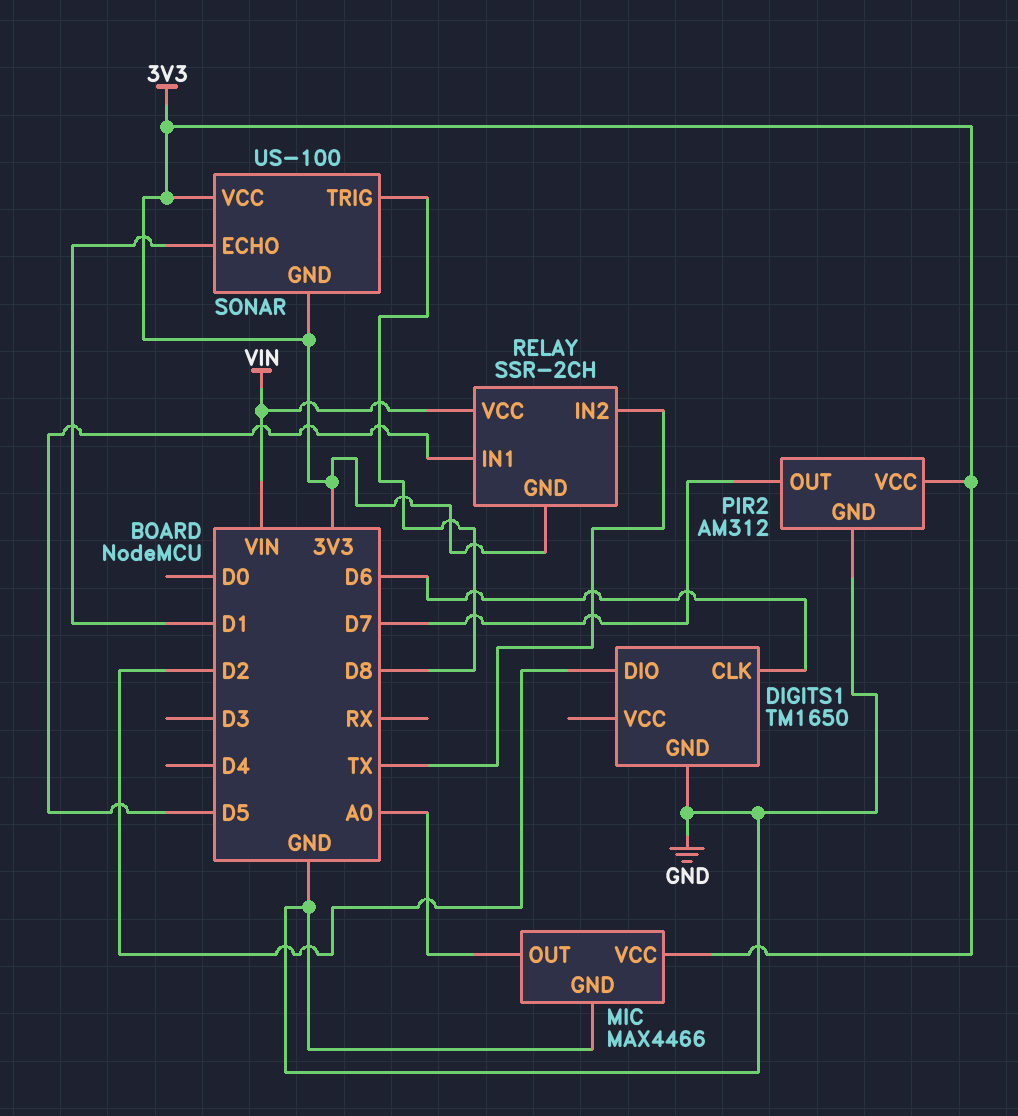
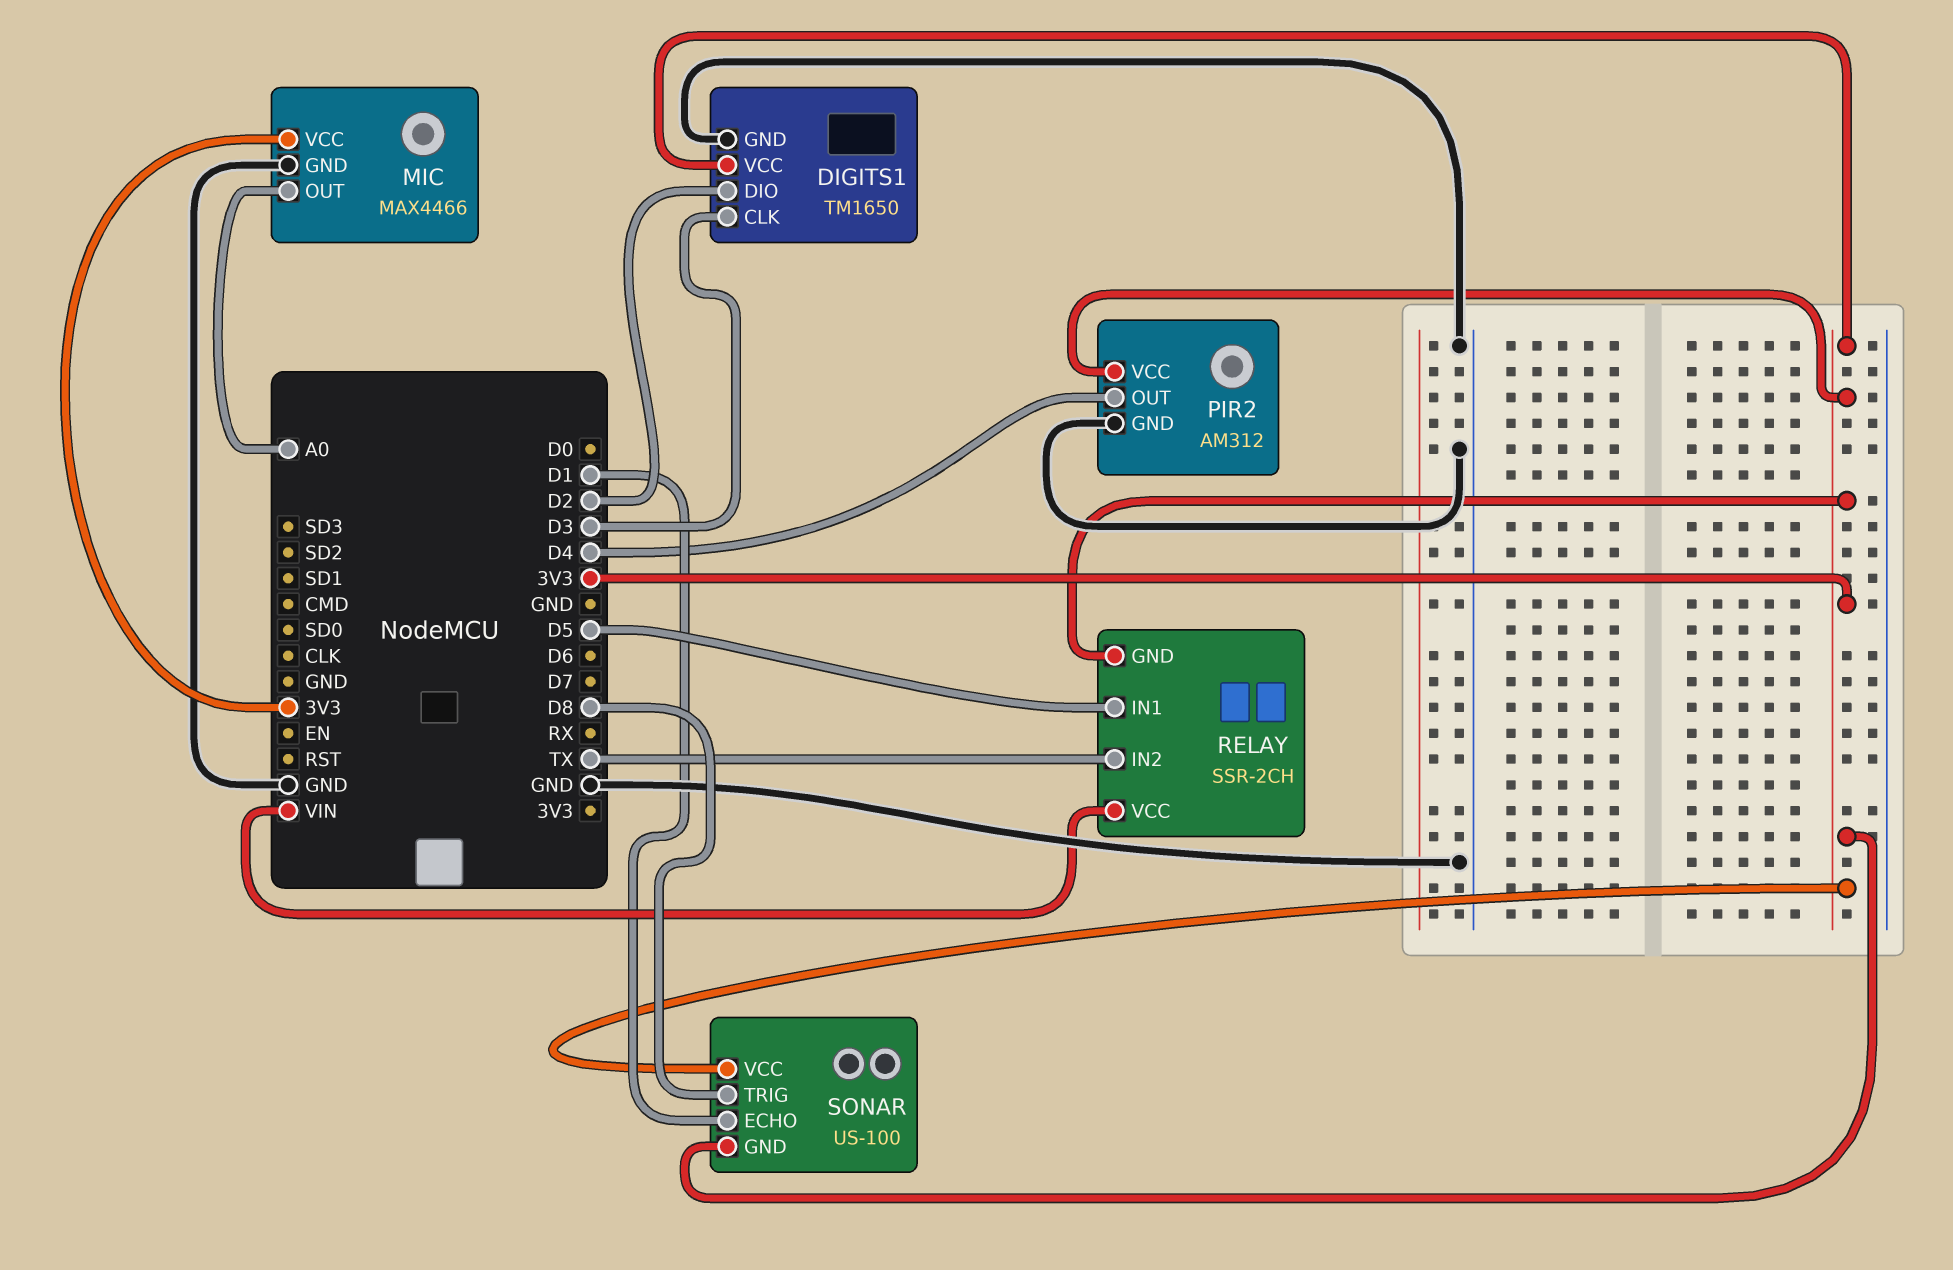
DIGITS1 pin CLK: D6 -> D3
DIGITS1 pin VCC: none -> 3V3
PIR2 pin OUT: D7 -> D4

